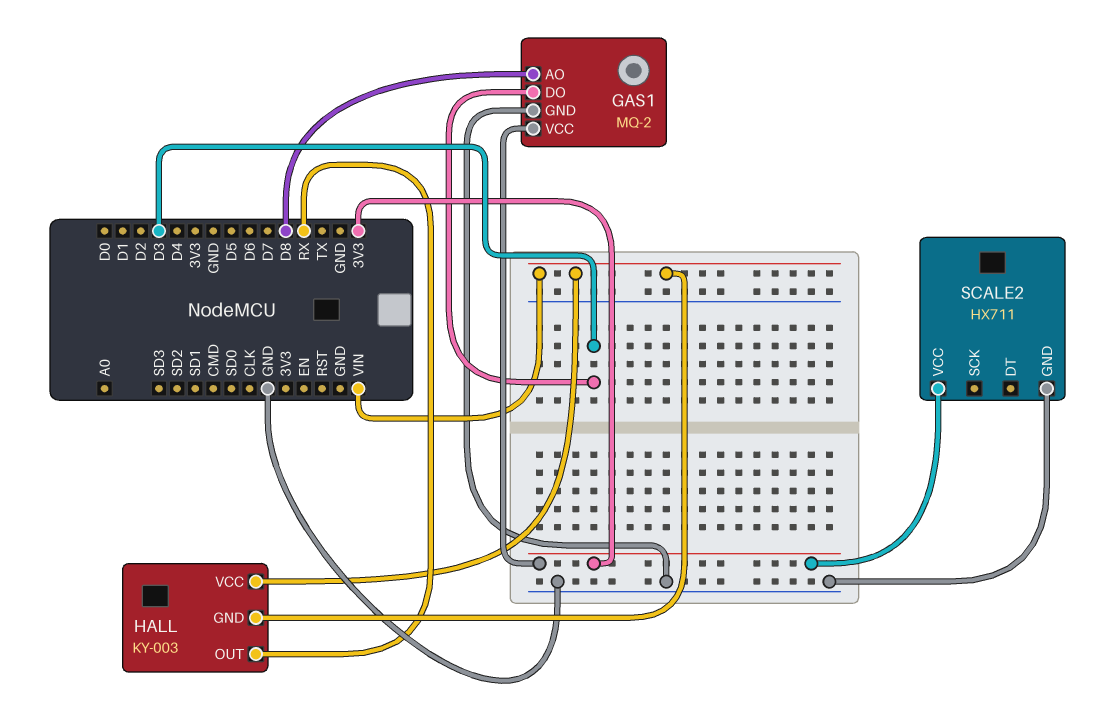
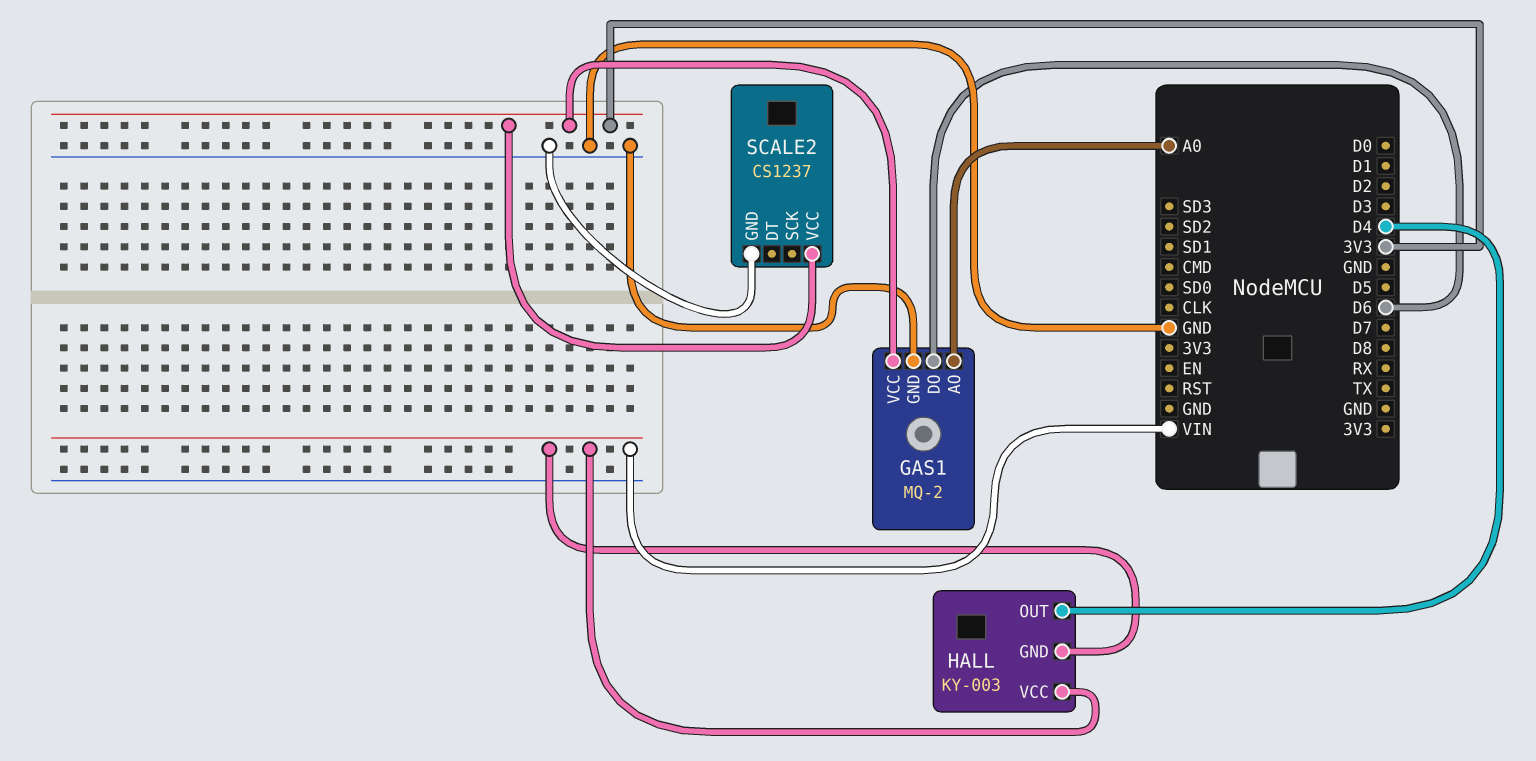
GAS1 pin AO: D8 -> A0
GAS1 pin DO: D3 -> D6
HALL pin OUT: RX -> D4
SCALE2: HX711 -> CS1237

